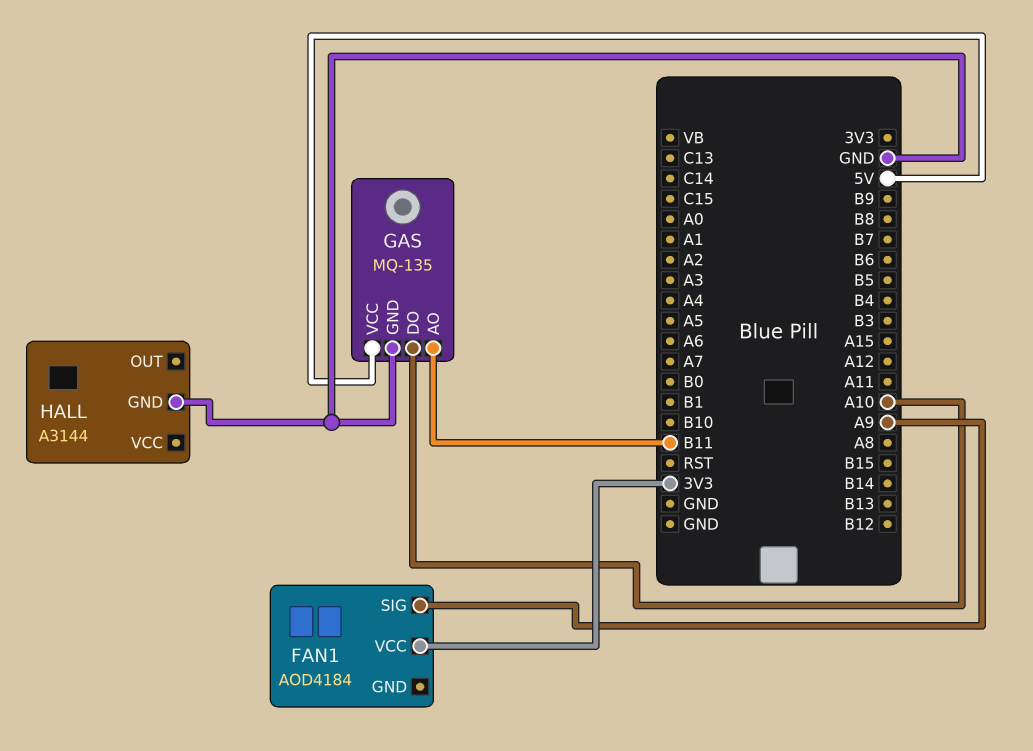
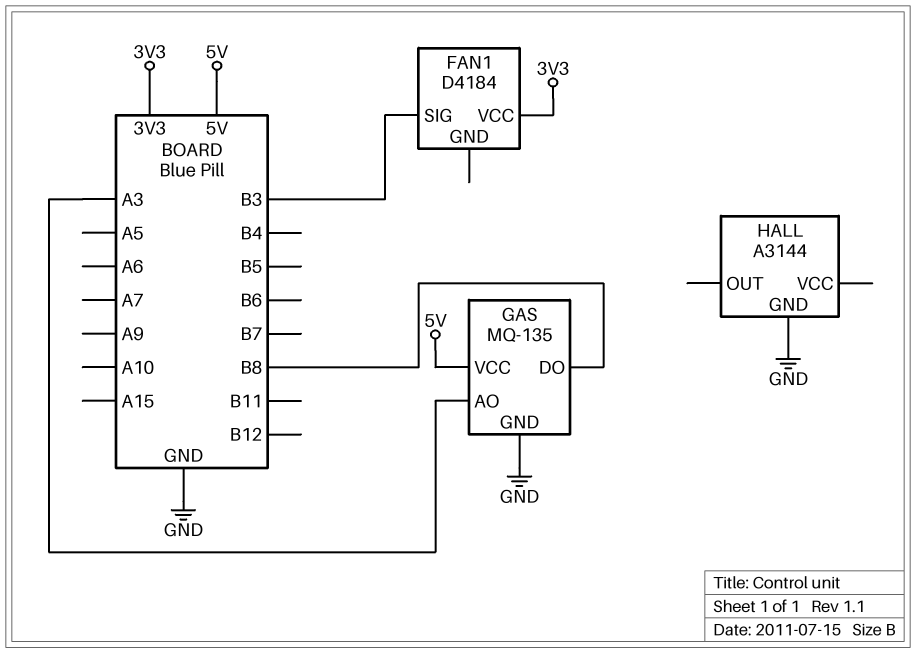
FAN1: AOD4184 -> D4184
FAN1 pin SIG: A9 -> B3
GAS pin AO: B11 -> A3
GAS pin DO: A10 -> B8

